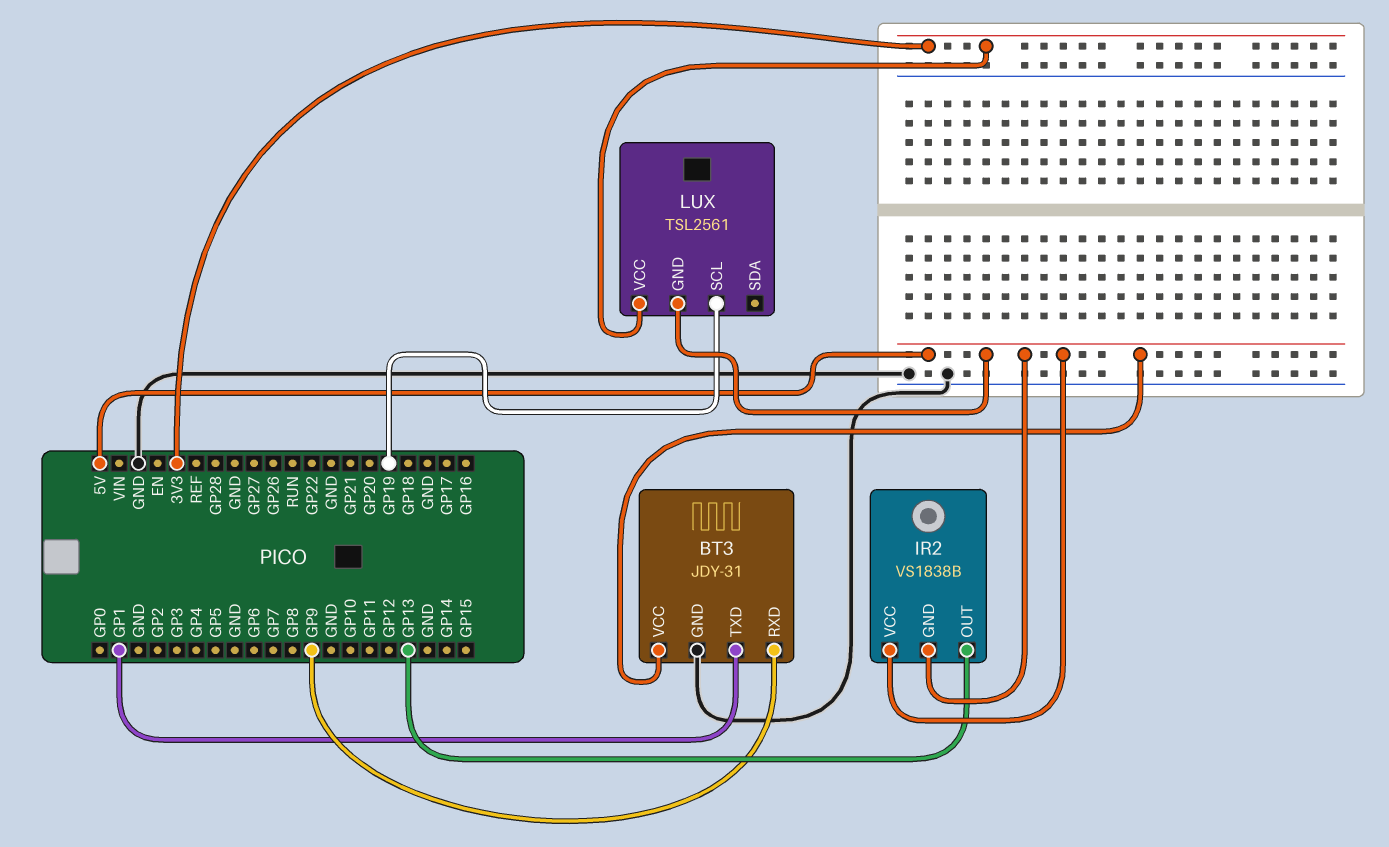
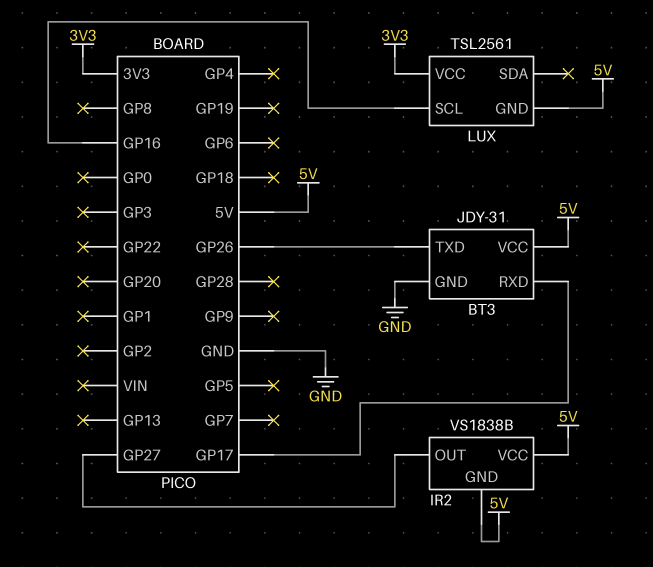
BT3 pin RXD: GP9 -> GP17
BT3 pin TXD: GP1 -> GP26
IR2 pin OUT: GP13 -> GP27
LUX pin SCL: GP19 -> GP16

